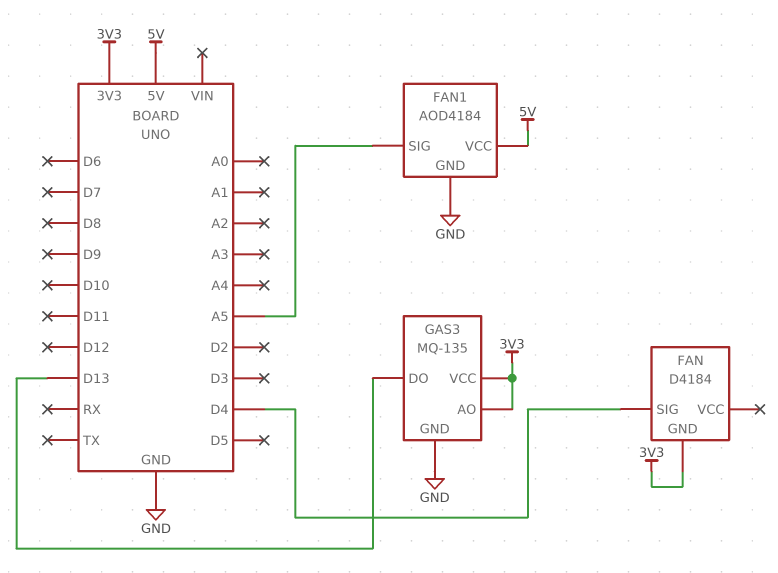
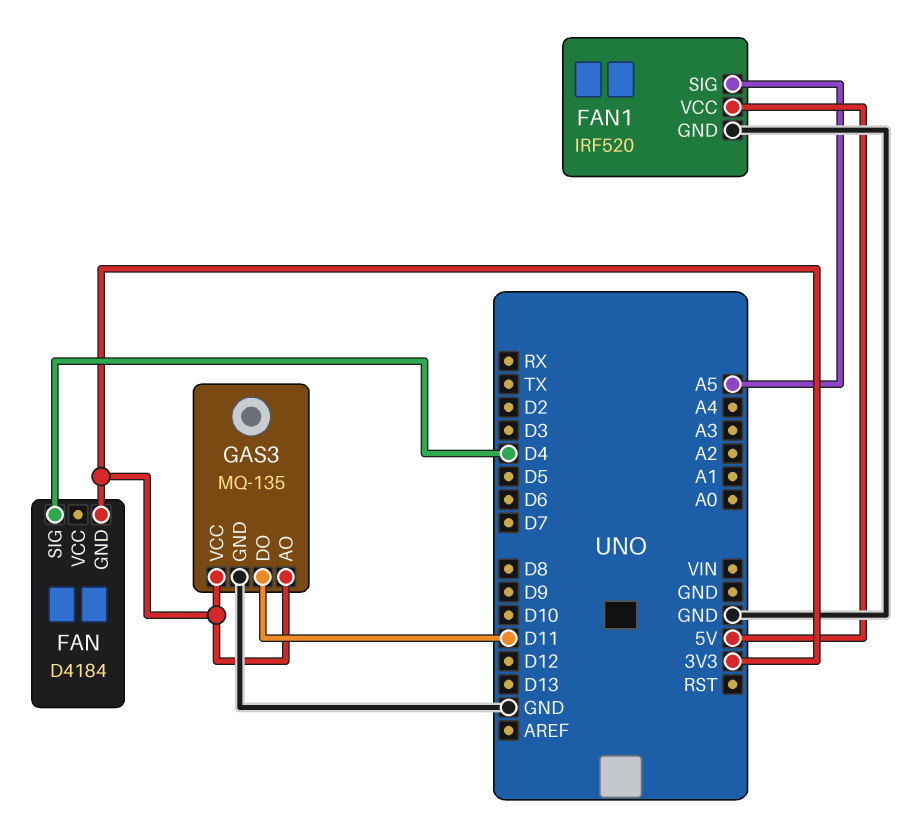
FAN1: AOD4184 -> IRF520
GAS3 pin DO: D13 -> D11

